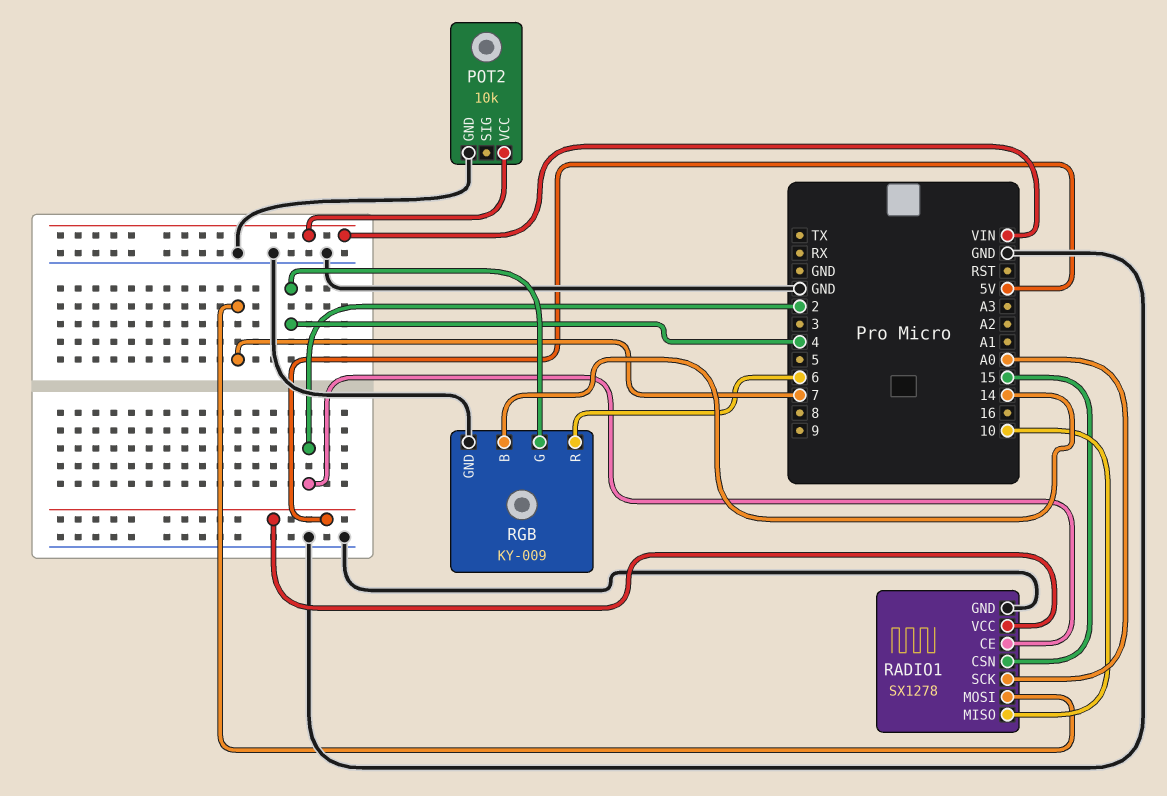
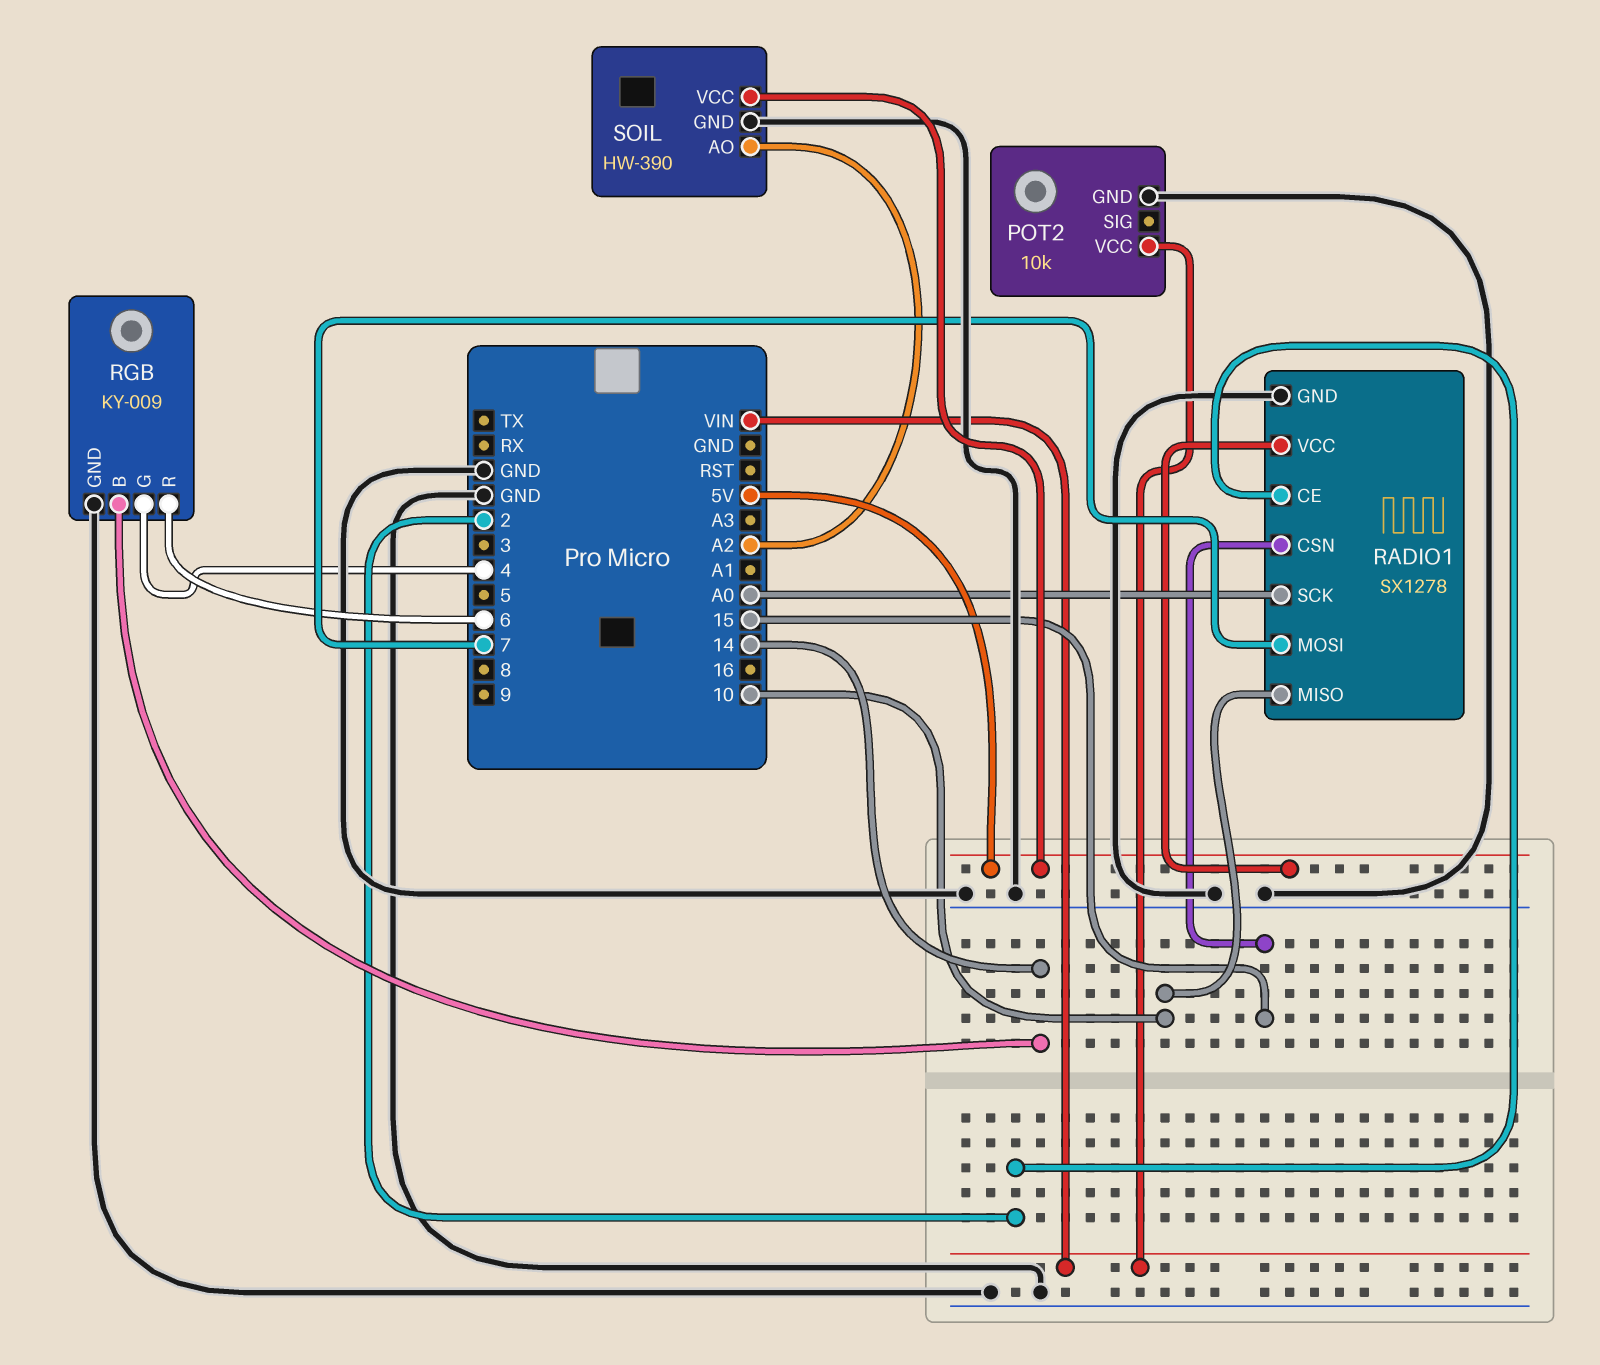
SOIL: none -> HW-390
SOIL pin AO: none -> A2
SOIL pin GND: none -> GND
SOIL pin VCC: none -> 5V

